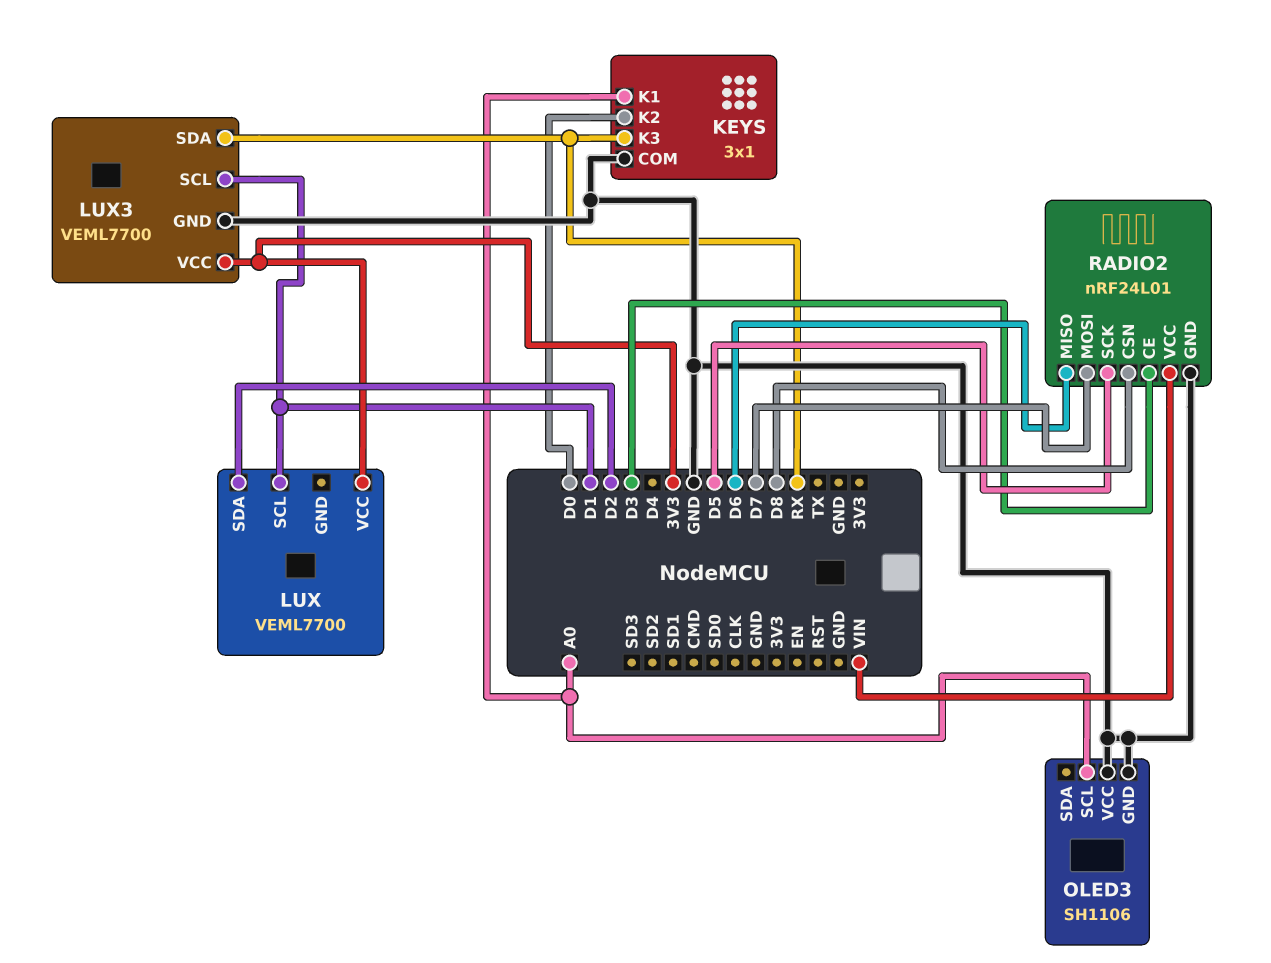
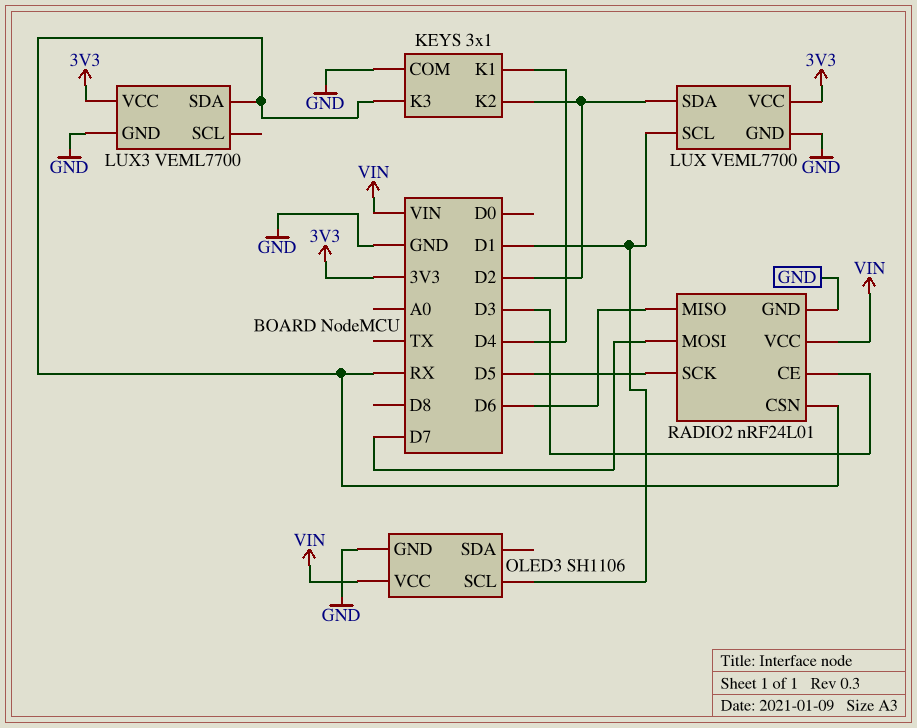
KEYS pin K1: A0 -> D4
KEYS pin K2: D0 -> D2
LUX pin GND: none -> GND
LUX3 pin SCL: D1 -> none
OLED3 pin SCL: A0 -> D1
OLED3 pin VCC: GND -> VIN
RADIO2 pin CSN: D8 -> RX

